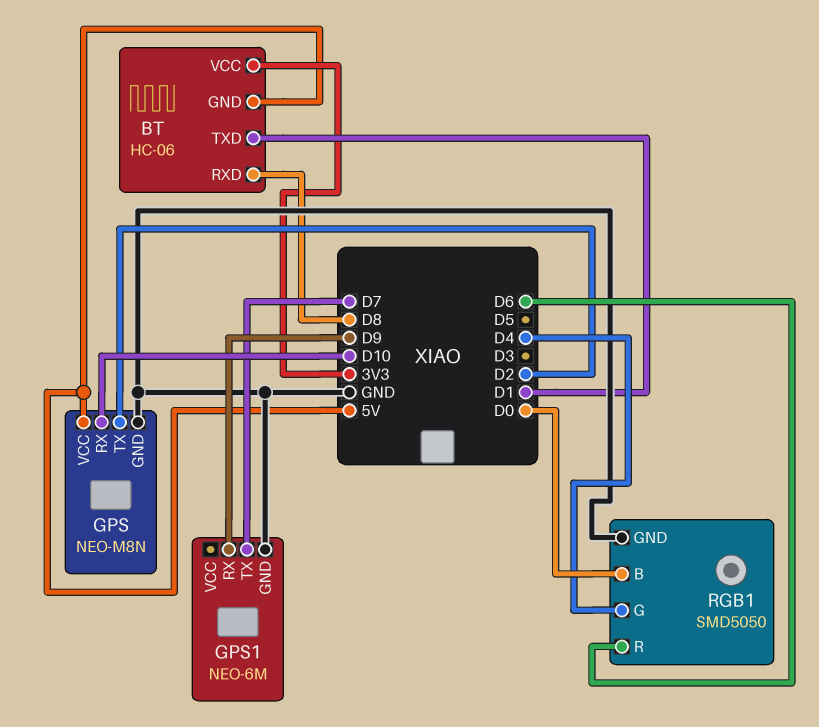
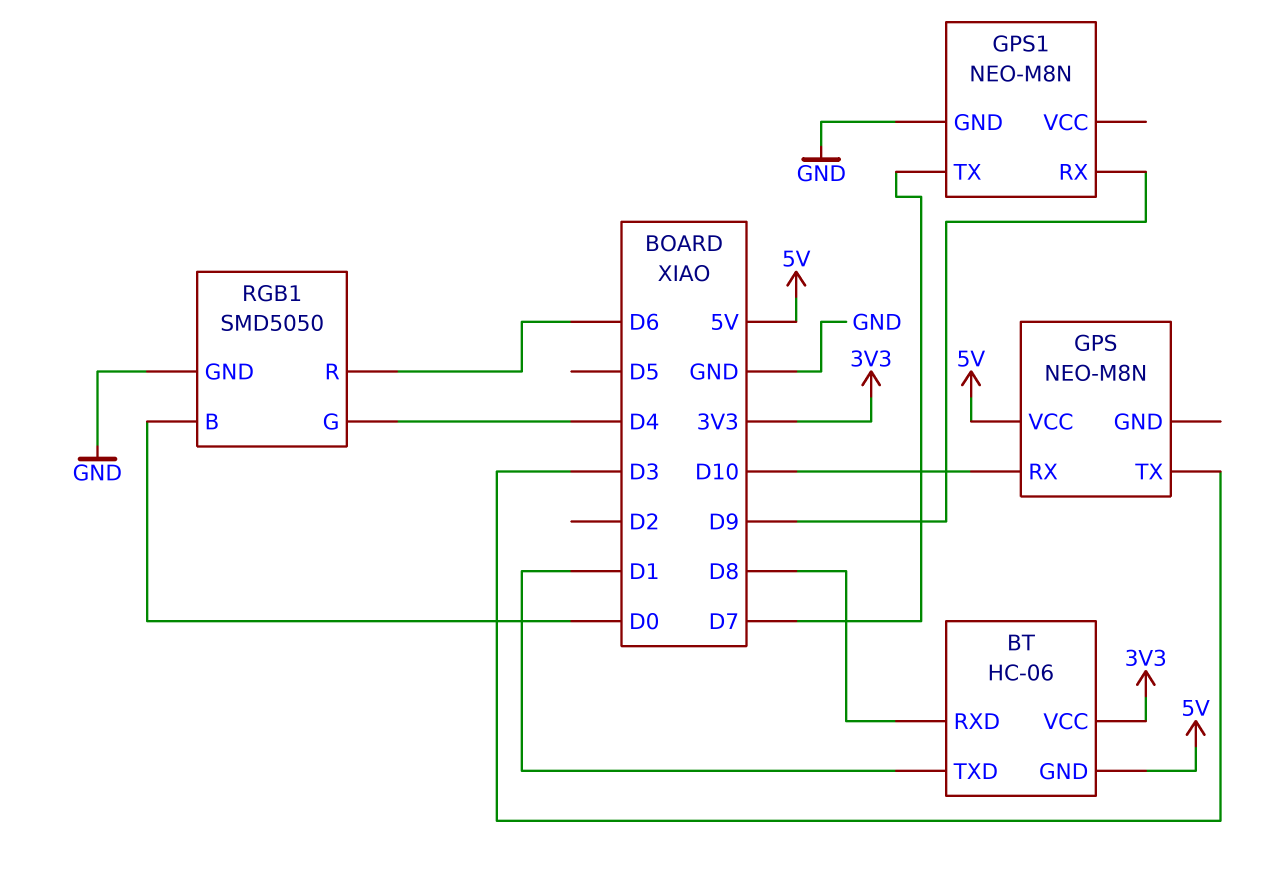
GPS pin GND: GND -> none
GPS pin TX: D2 -> D3
GPS1: NEO-6M -> NEO-M8N

